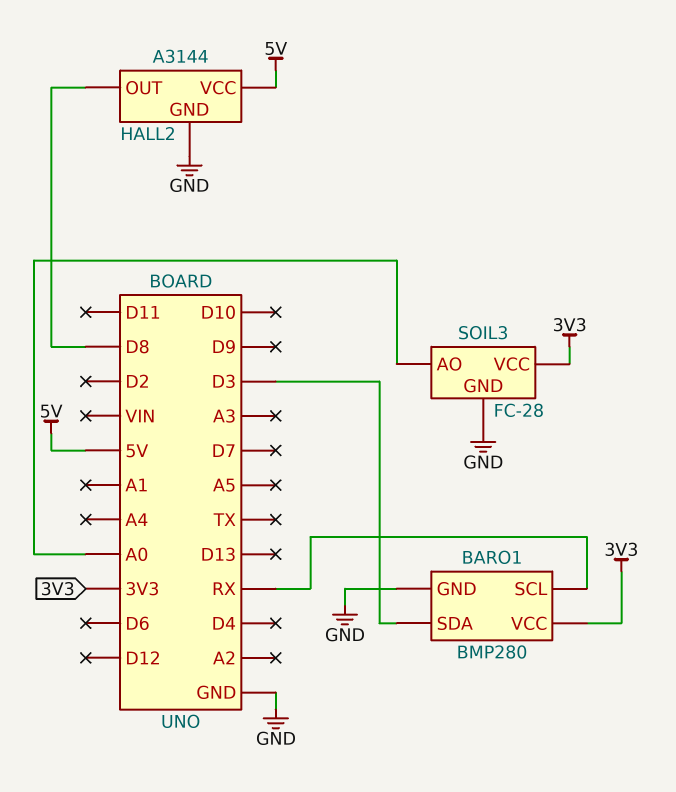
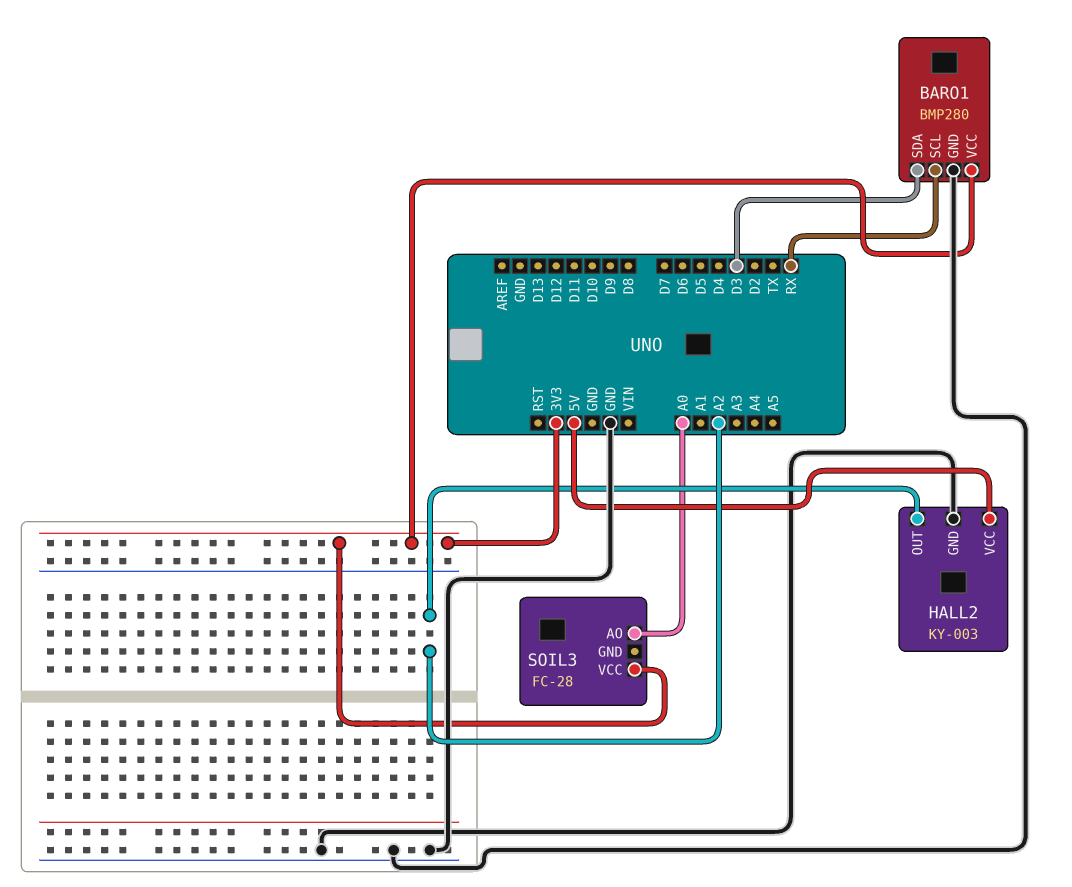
HALL2: A3144 -> KY-003
HALL2 pin OUT: D8 -> A2
SOIL3 pin GND: GND -> none

